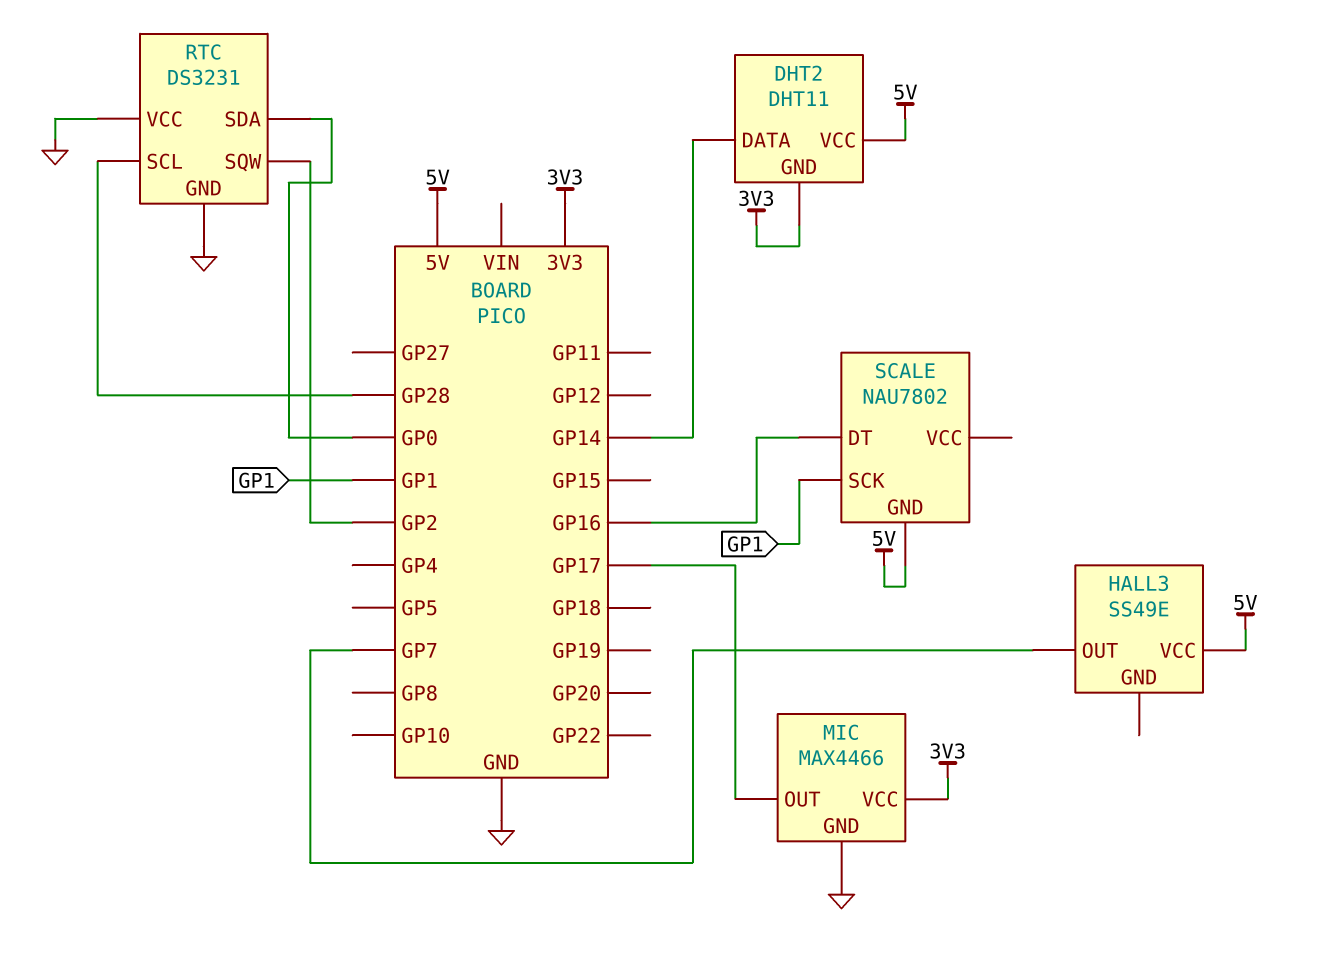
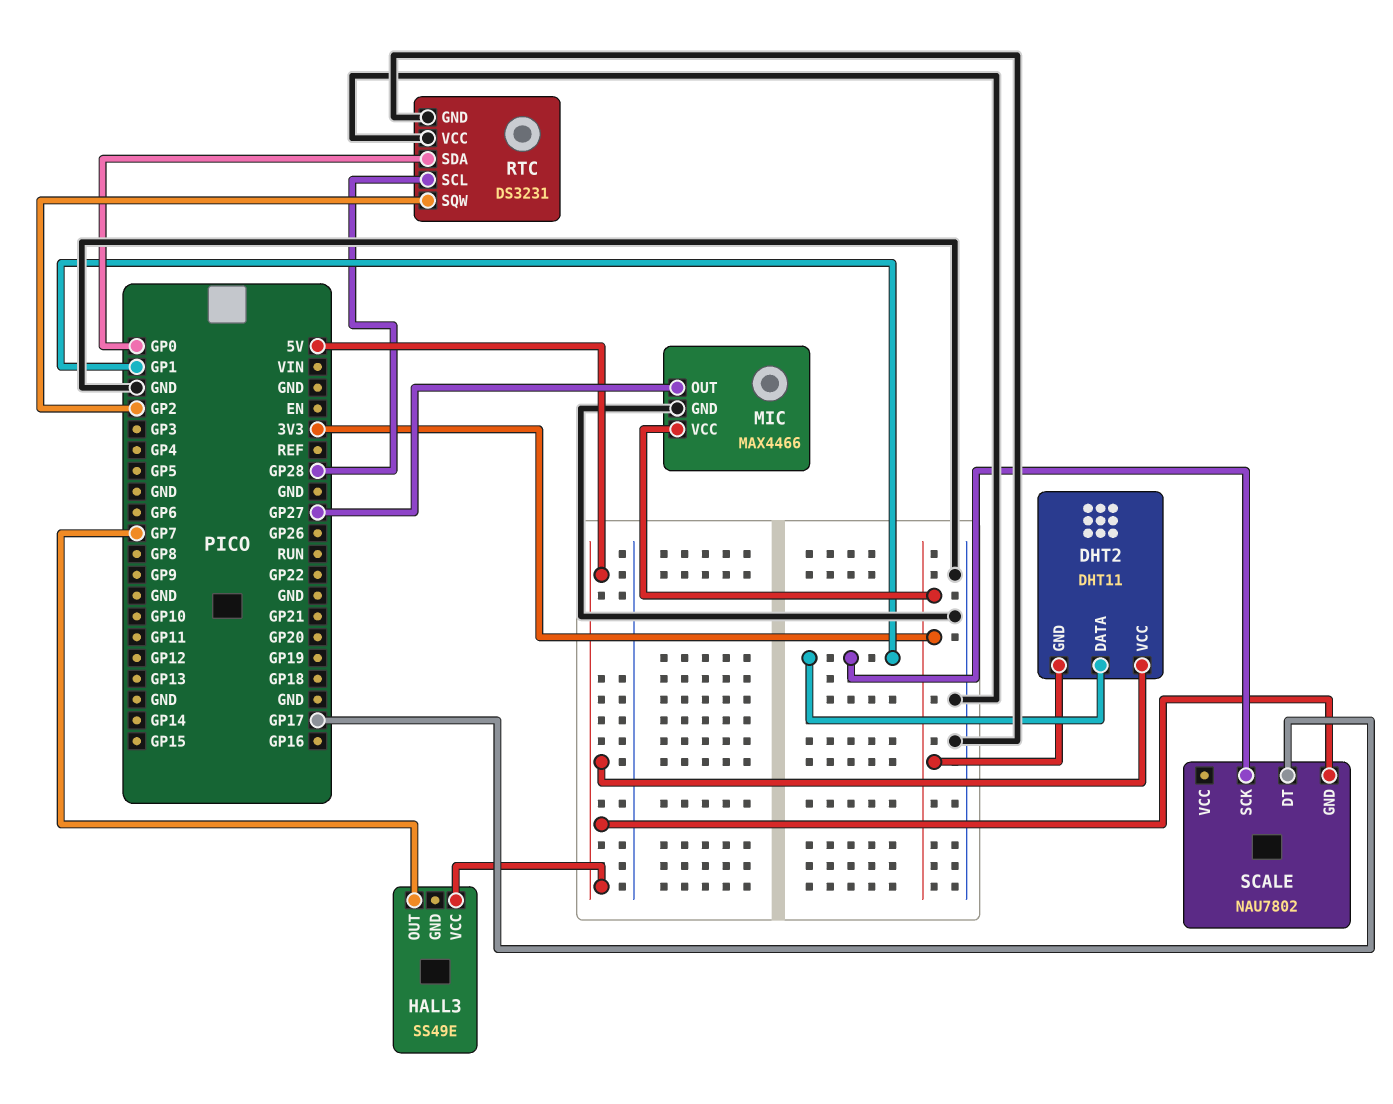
DHT2 pin DATA: GP14 -> GP1
MIC pin OUT: GP17 -> GP27
SCALE pin DT: GP16 -> GP17

